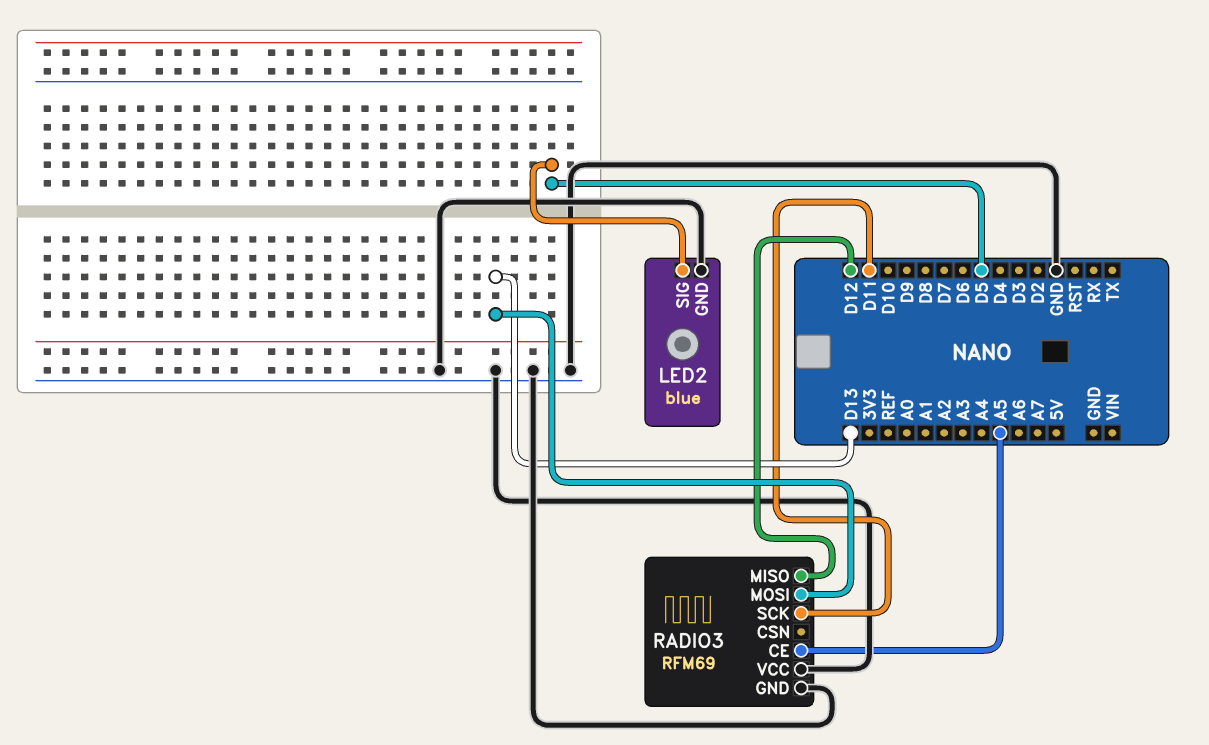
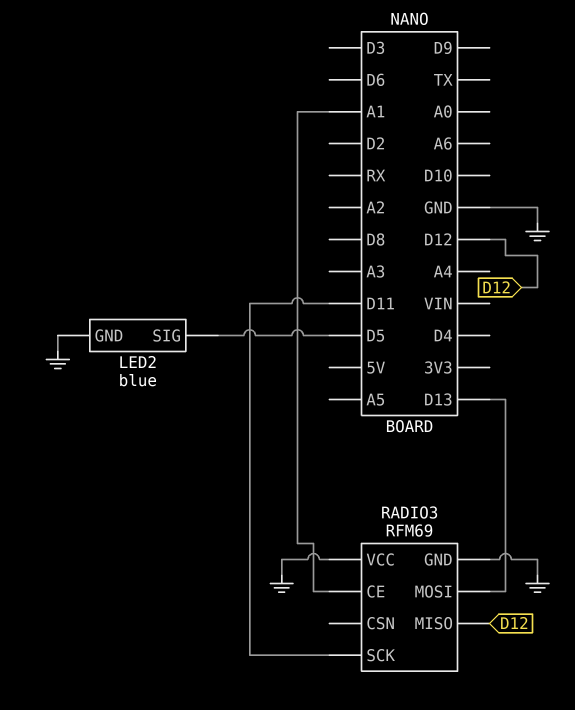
RADIO3 pin CE: A5 -> A1

